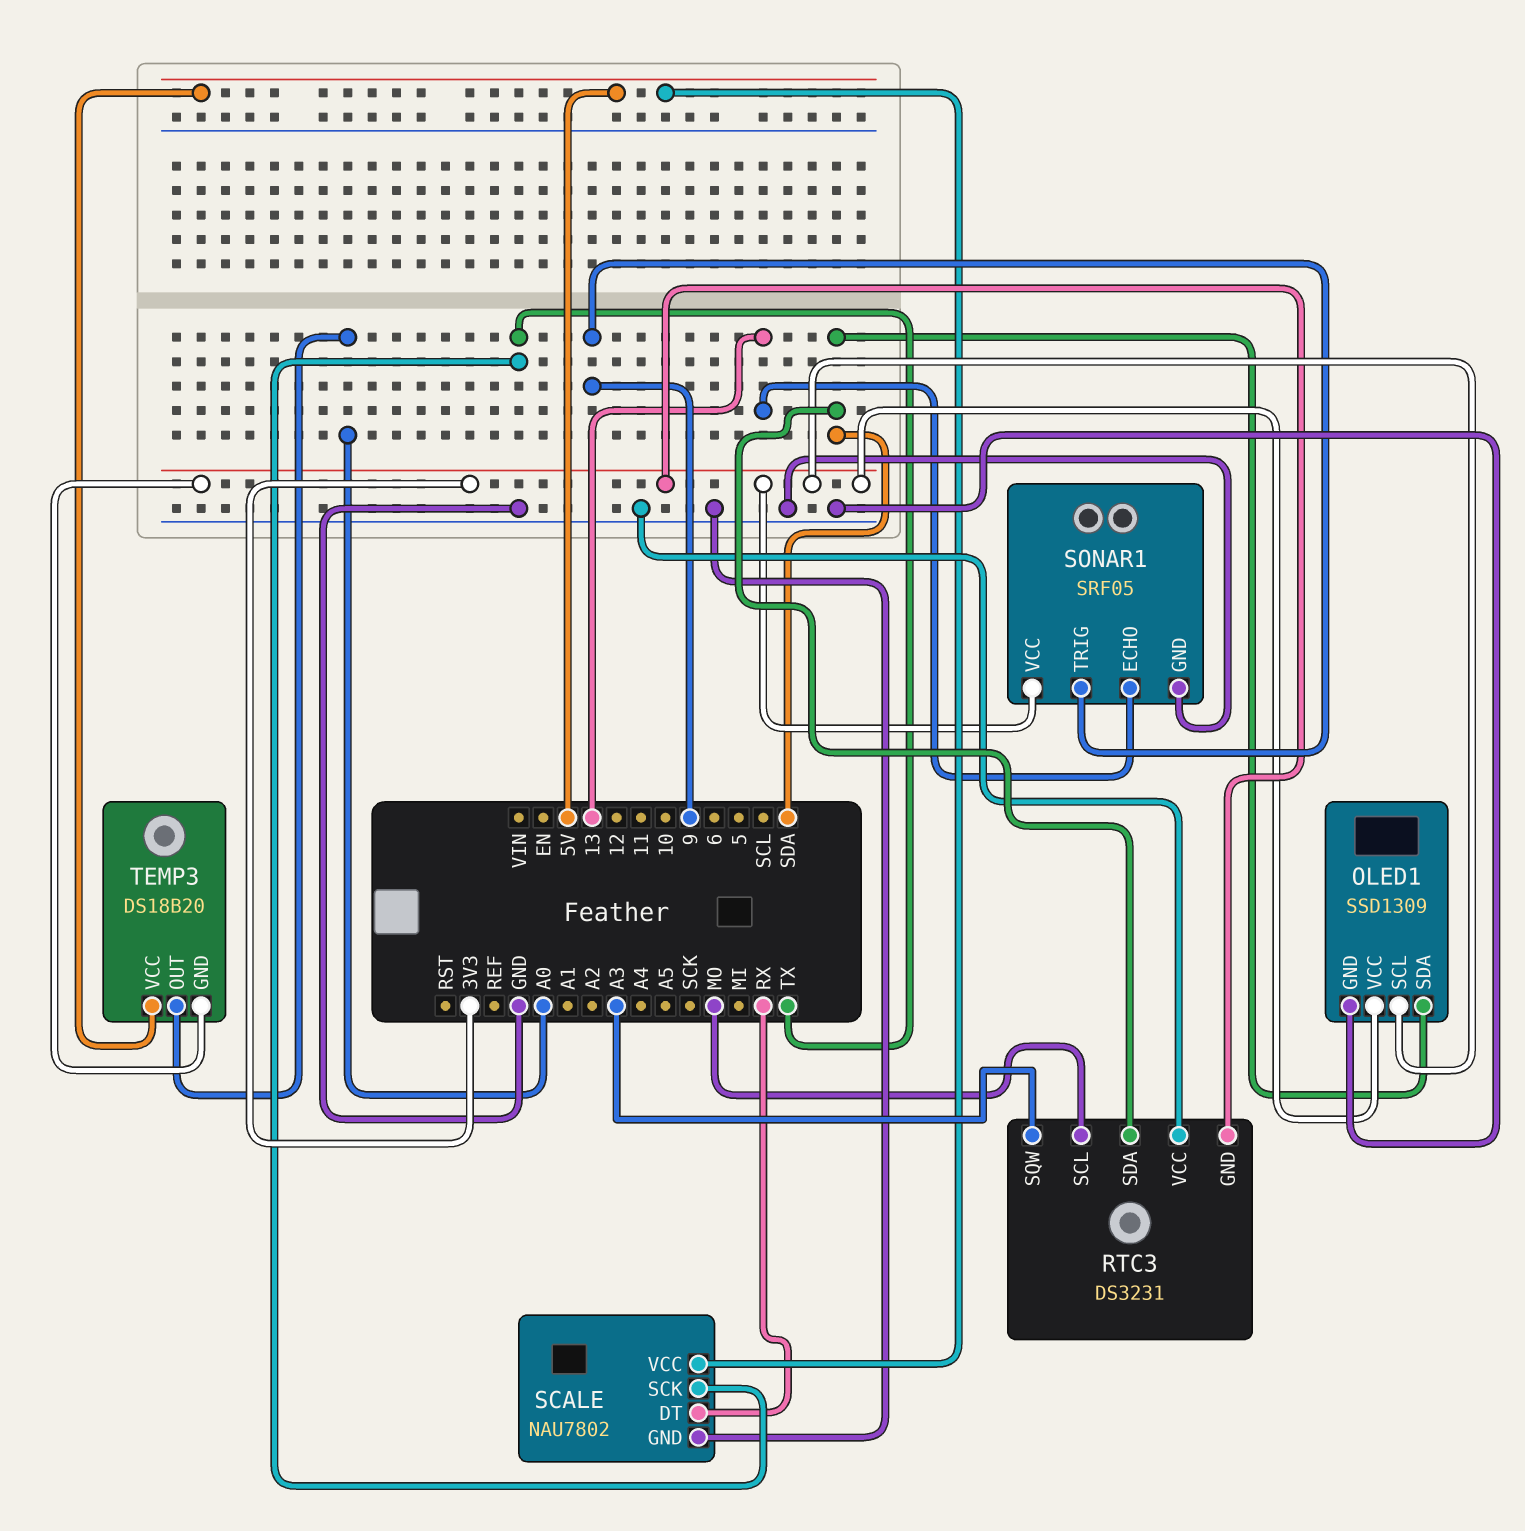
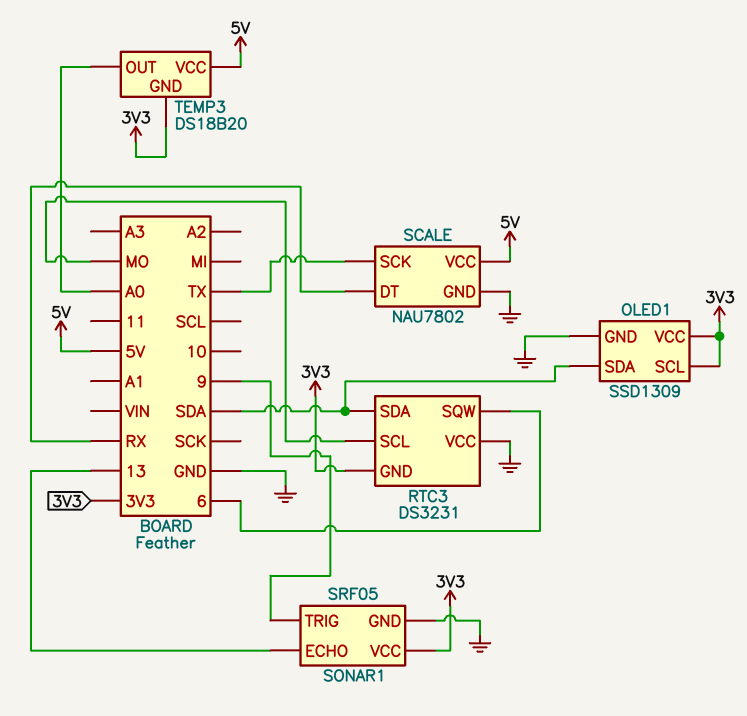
RTC3 pin SQW: A3 -> 6

